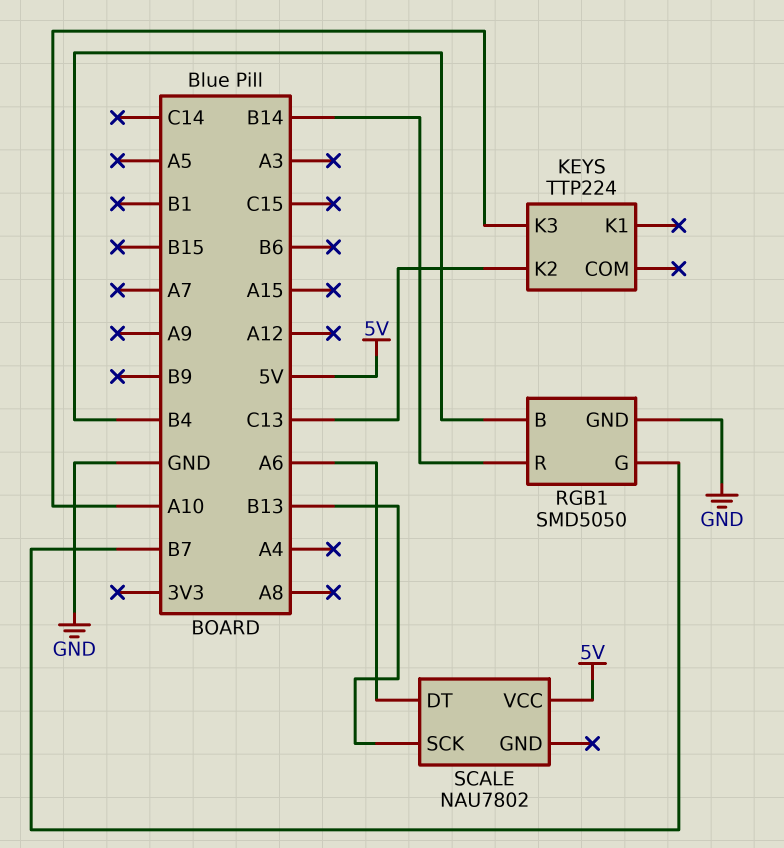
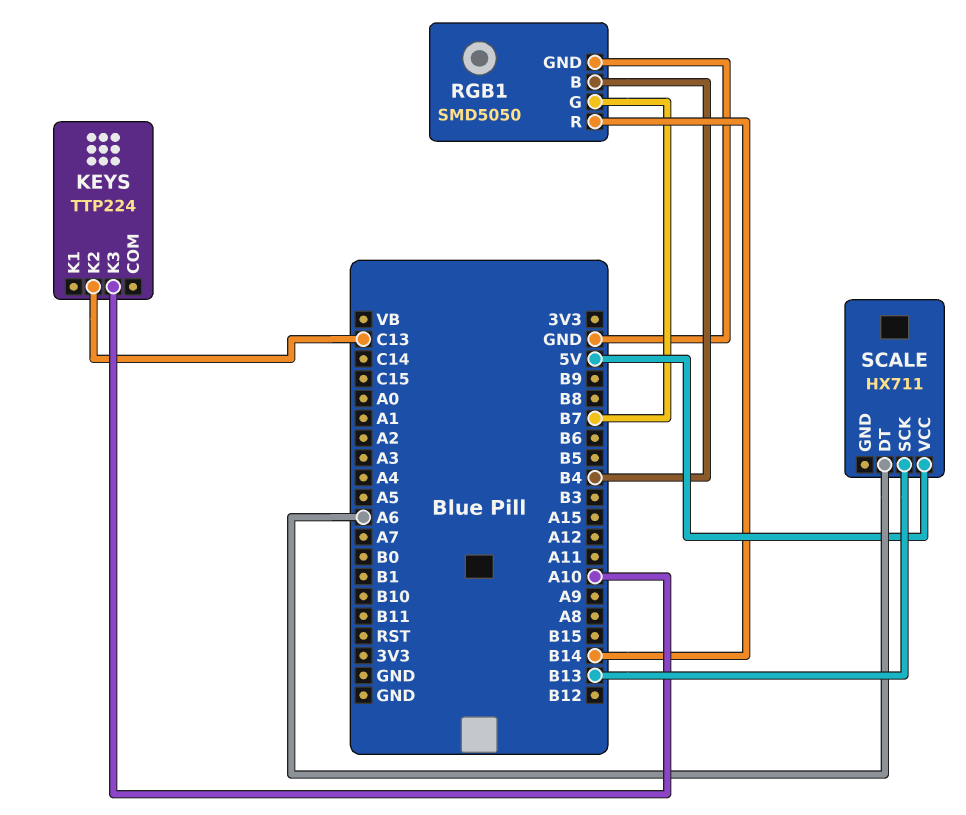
SCALE: NAU7802 -> HX711

